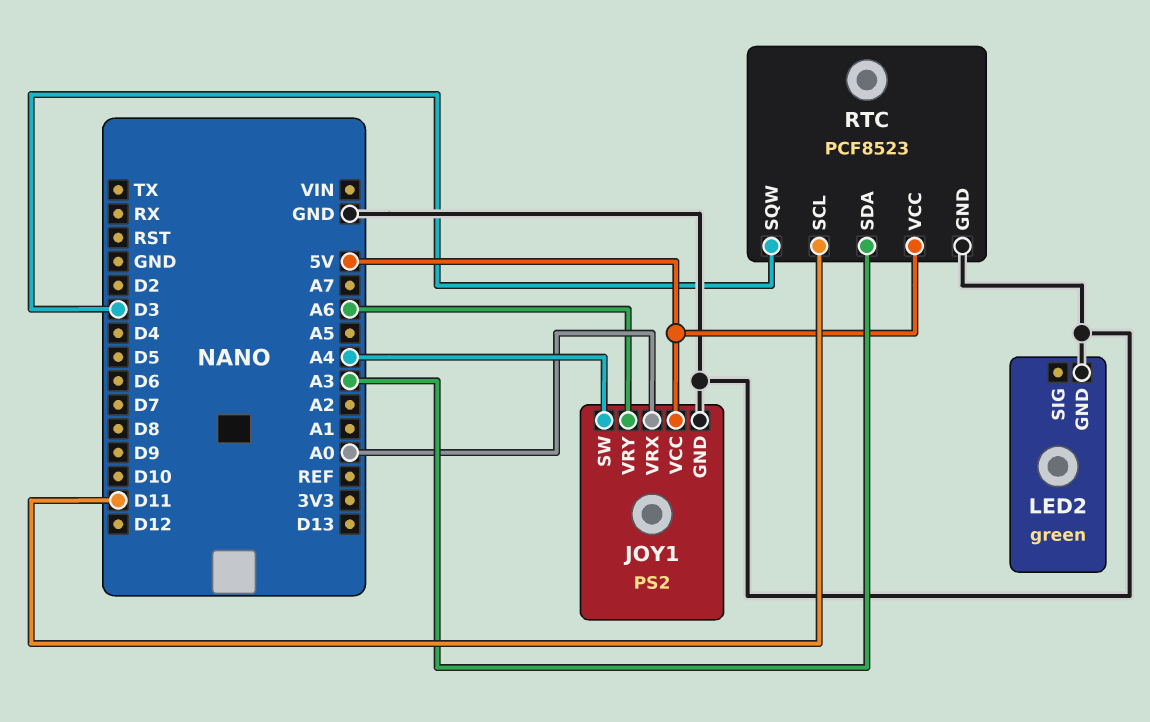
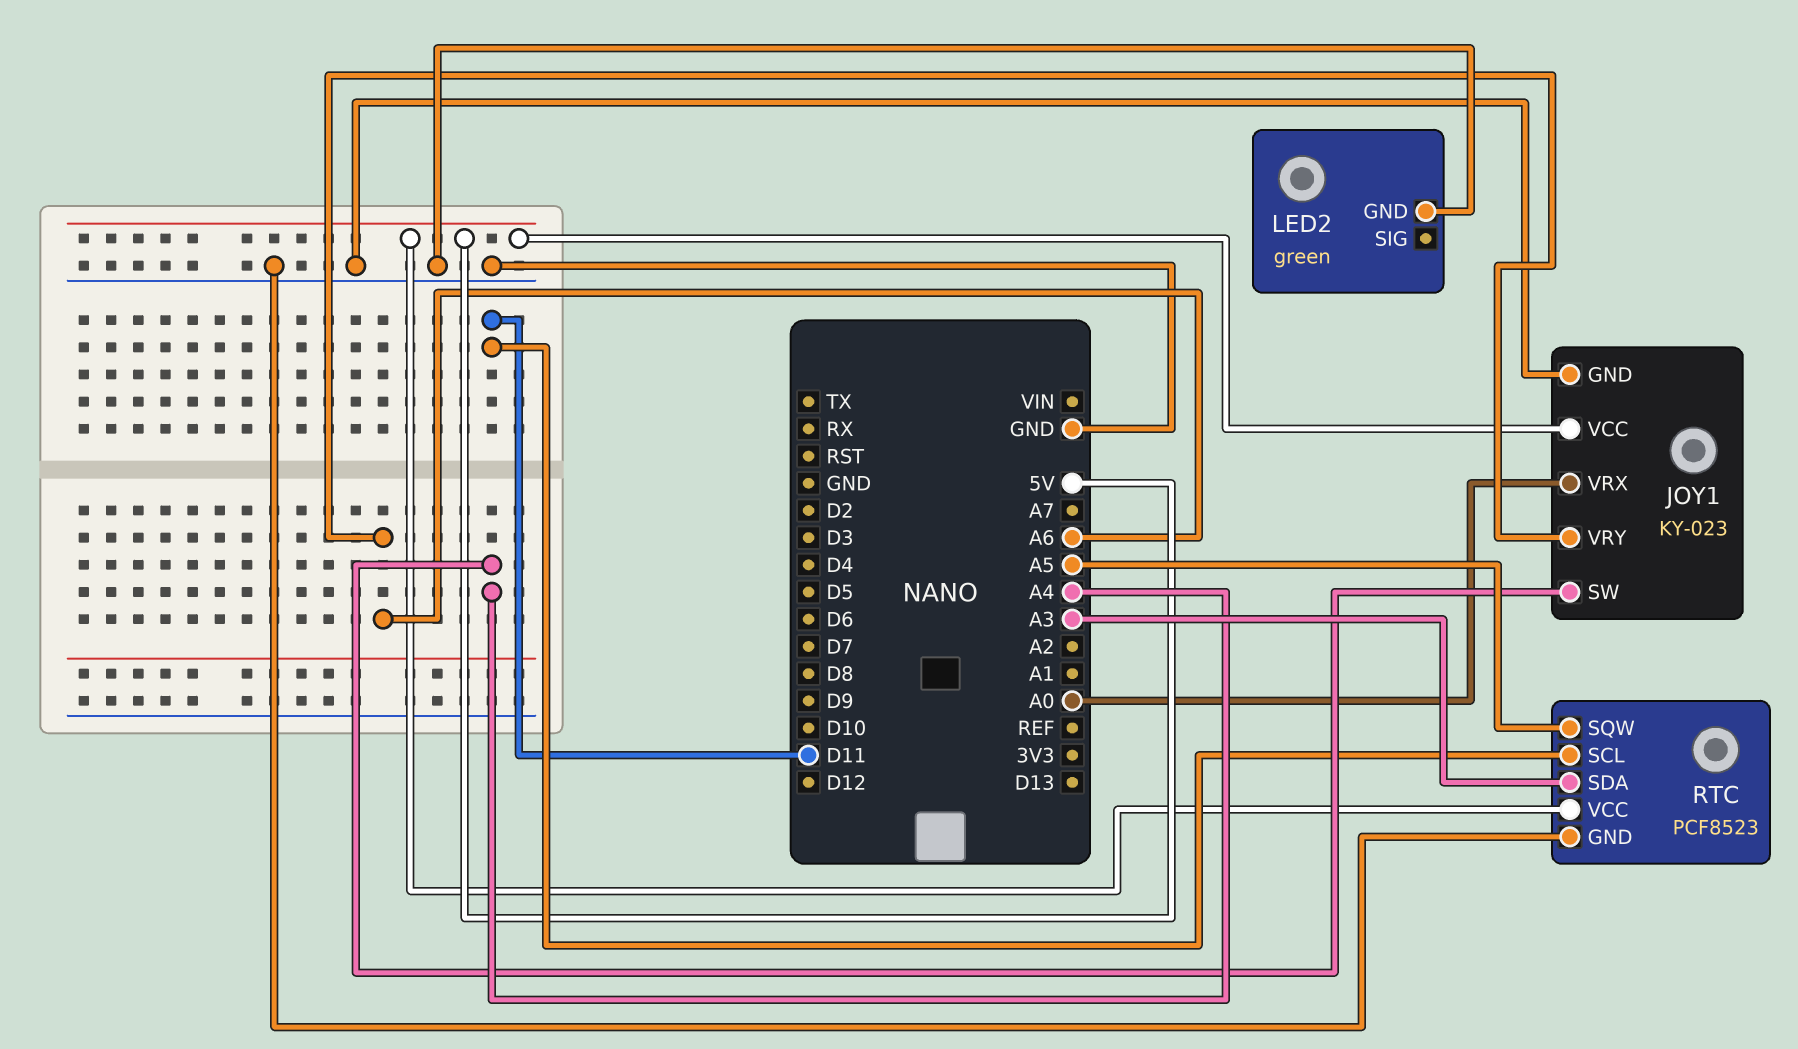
JOY1: PS2 -> KY-023
RTC pin SQW: D3 -> A5

